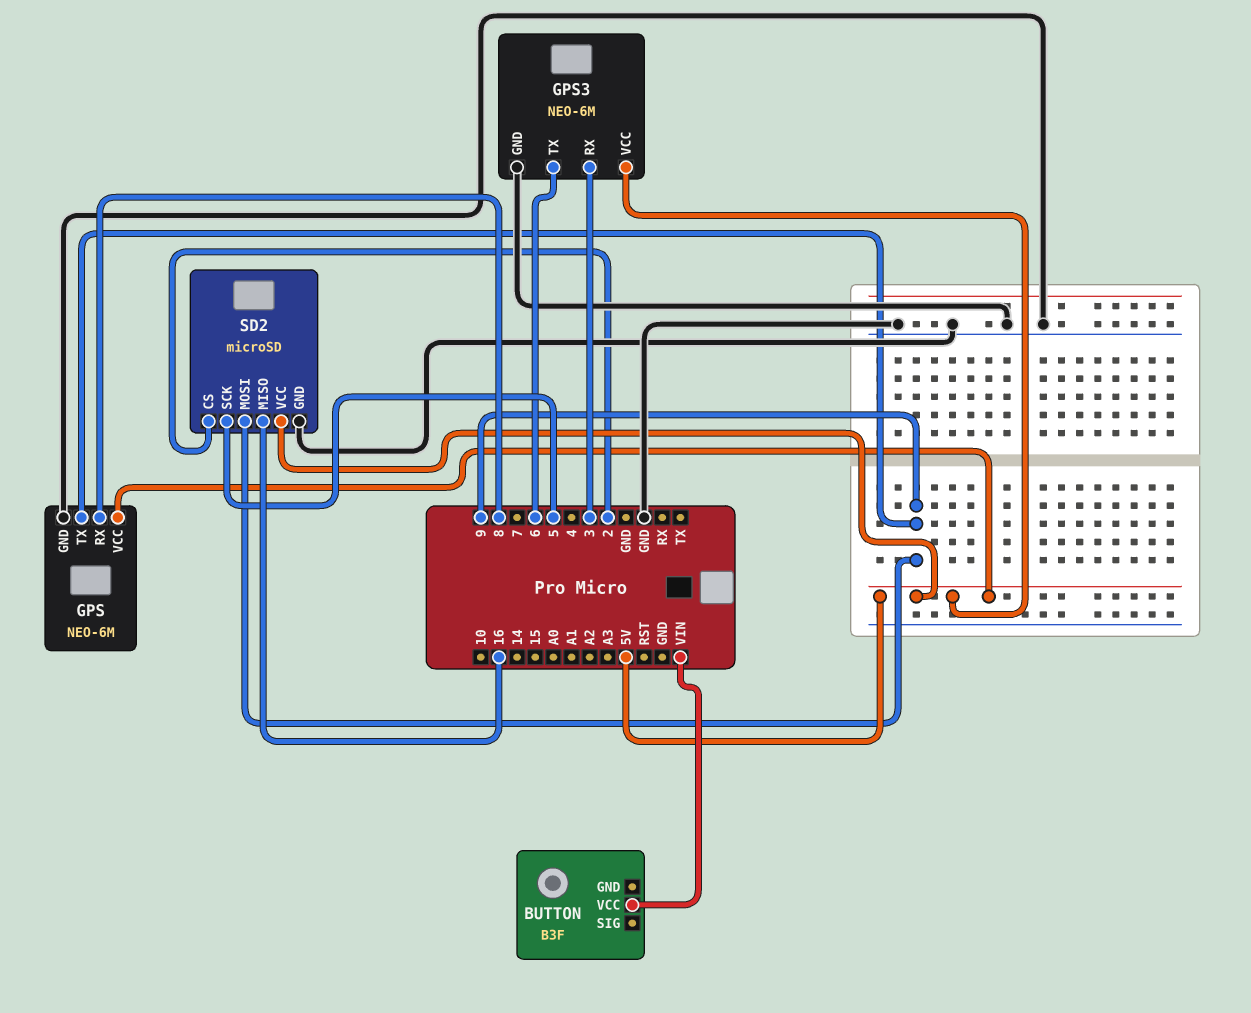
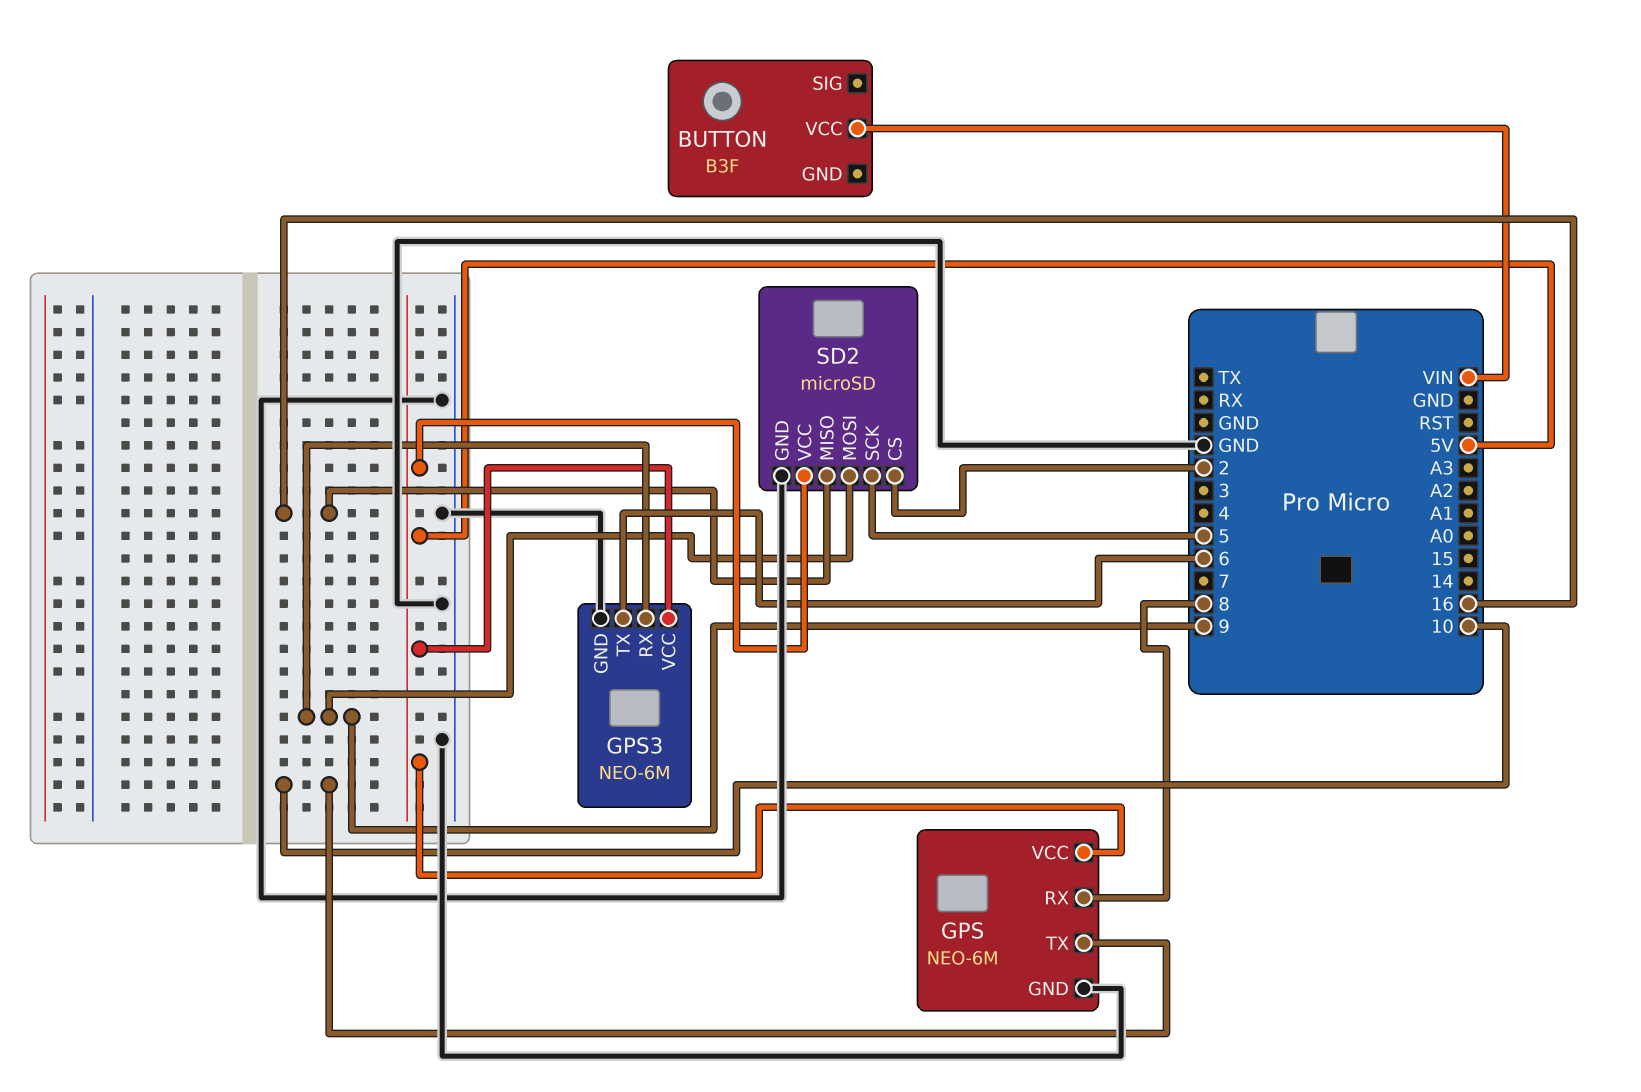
GPS pin TX: 9 -> 10
GPS3 pin RX: 3 -> 9

